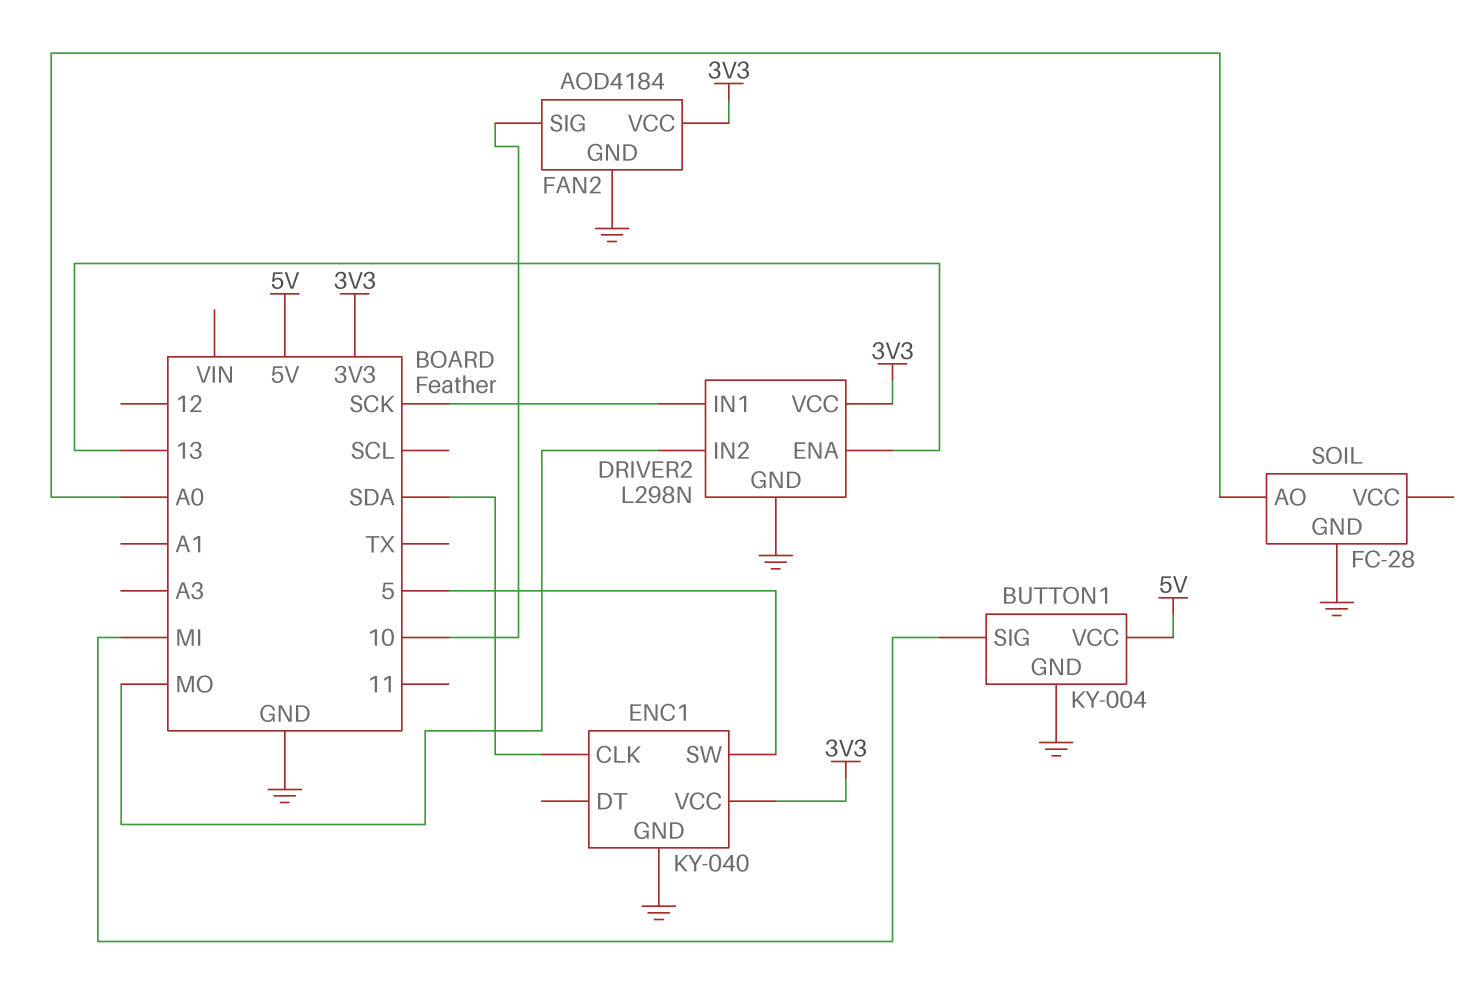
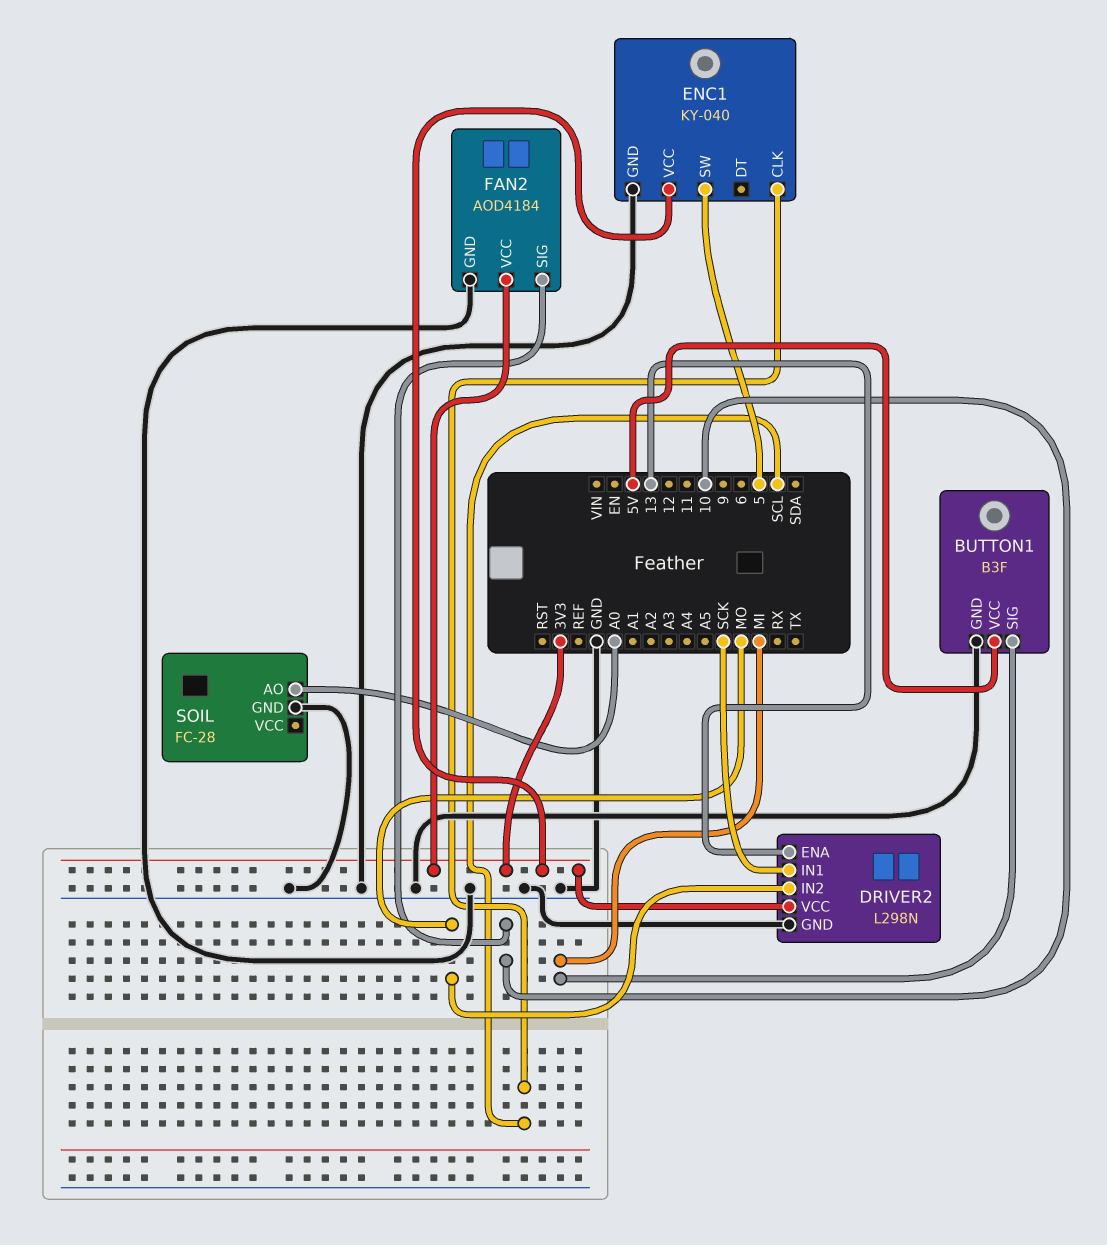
BUTTON1: KY-004 -> B3F
ENC1 pin CLK: SDA -> SCL

